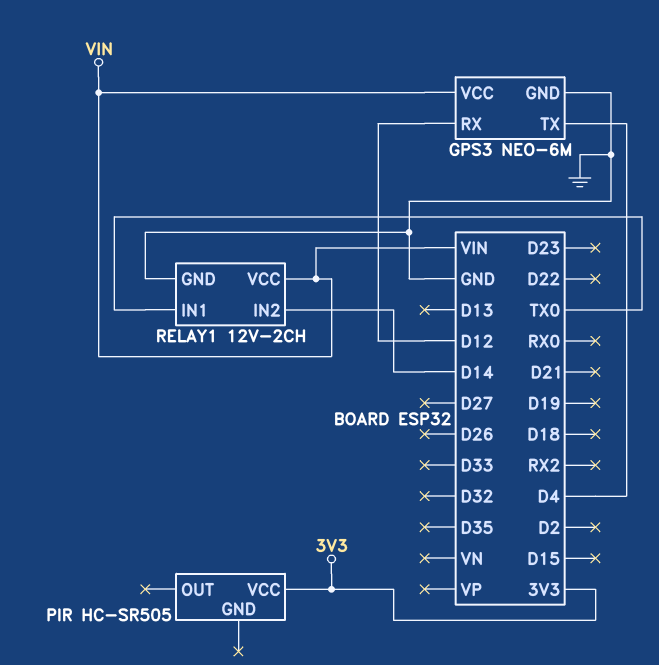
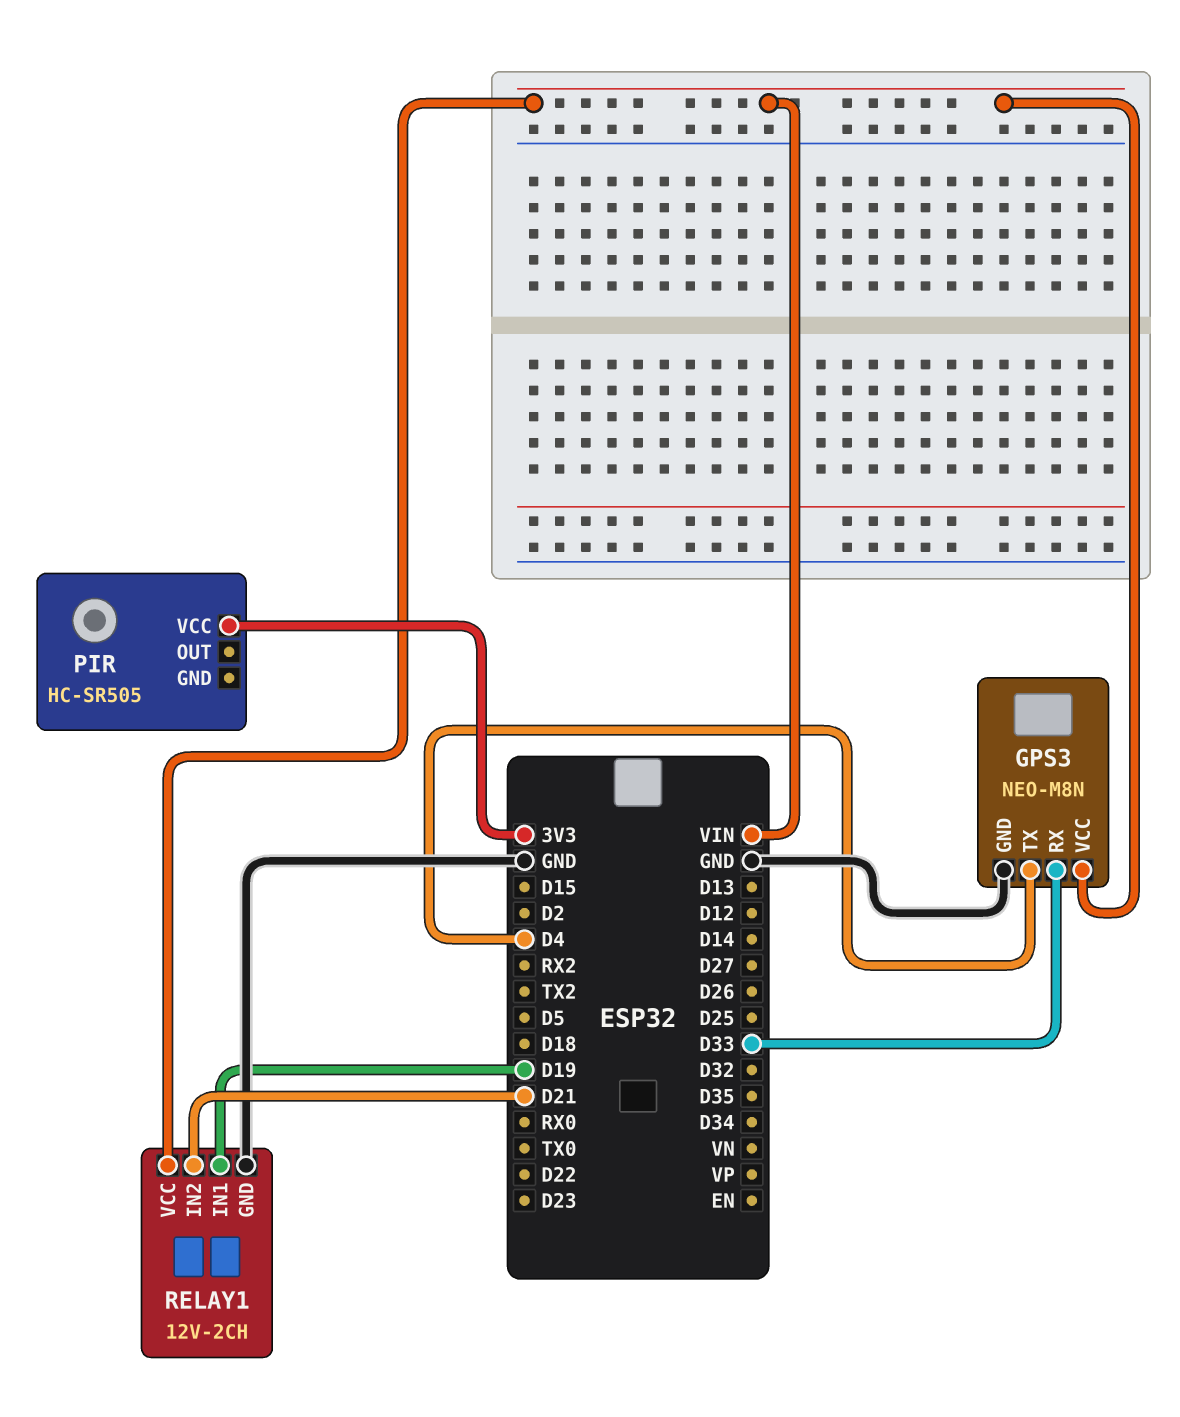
GPS3: NEO-6M -> NEO-M8N
GPS3 pin RX: D12 -> D33
RELAY1 pin IN1: TX0 -> D19
RELAY1 pin IN2: D14 -> D21

